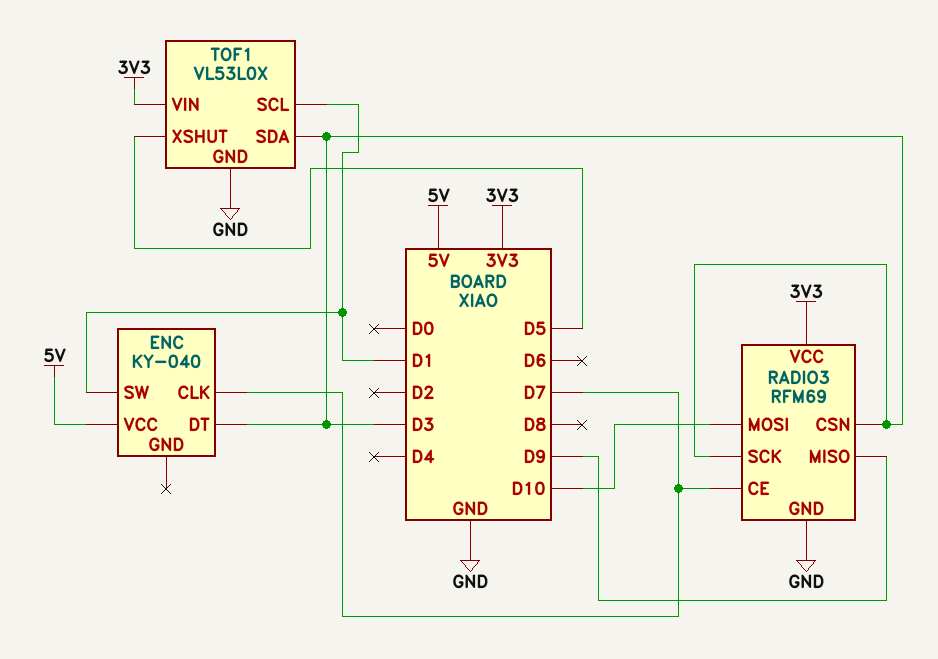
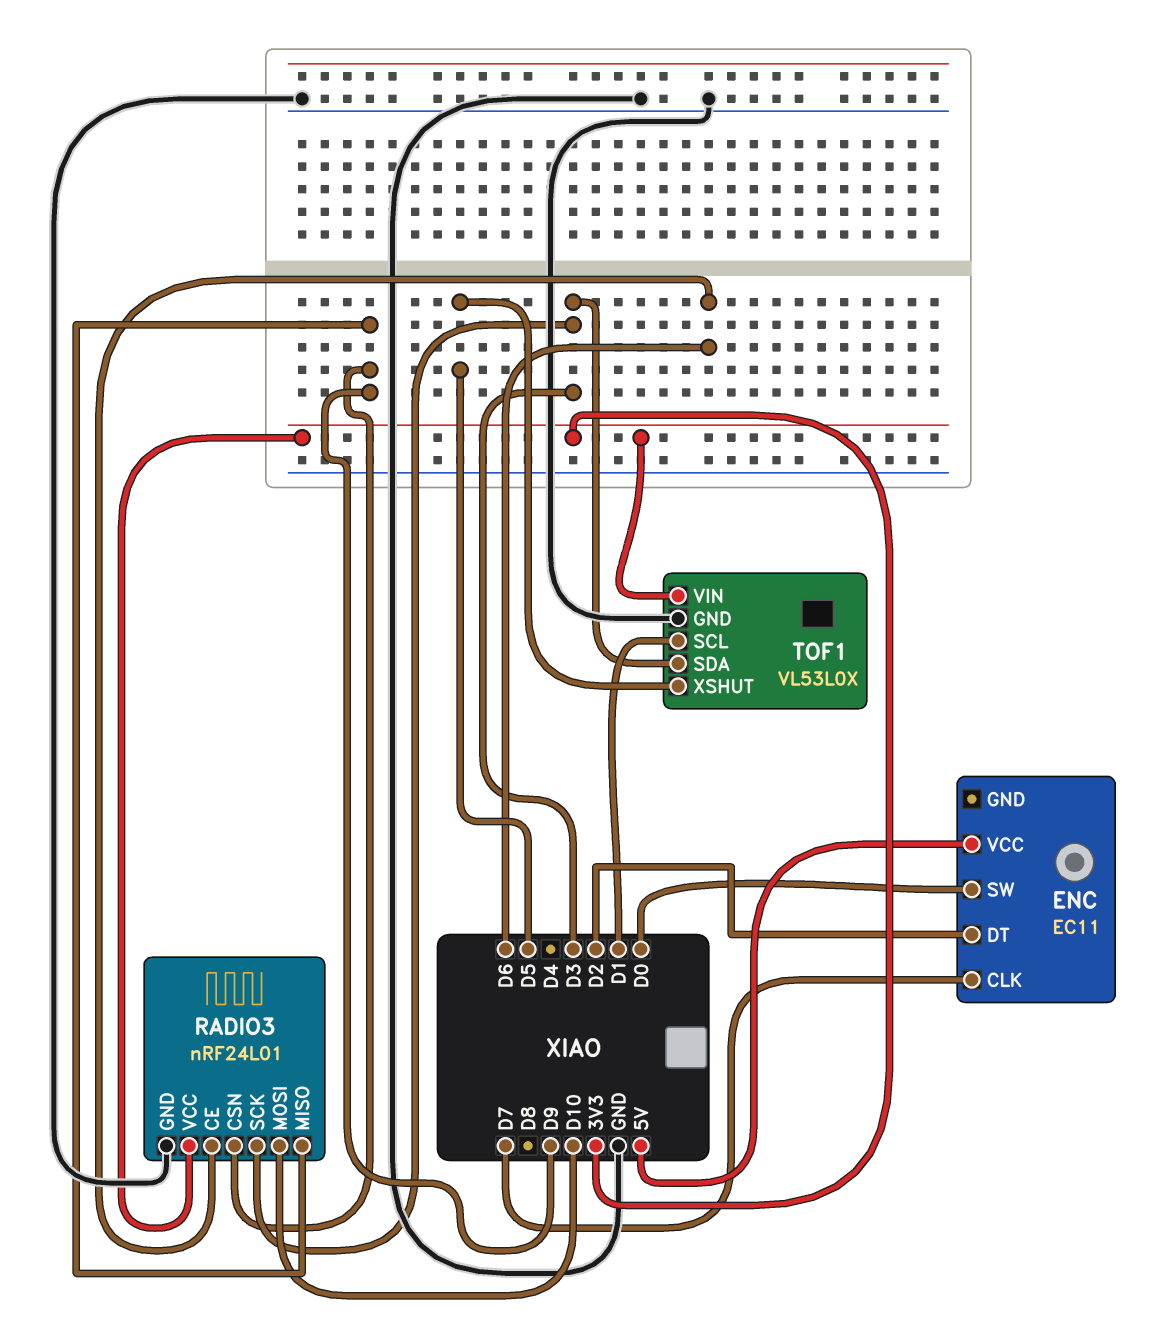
ENC: KY-040 -> EC11
ENC pin DT: D3 -> D2
ENC pin SW: D1 -> D0
RADIO3: RFM69 -> nRF24L01
RADIO3 pin CE: D7 -> D6
RADIO3 pin CSN: D3 -> D9

